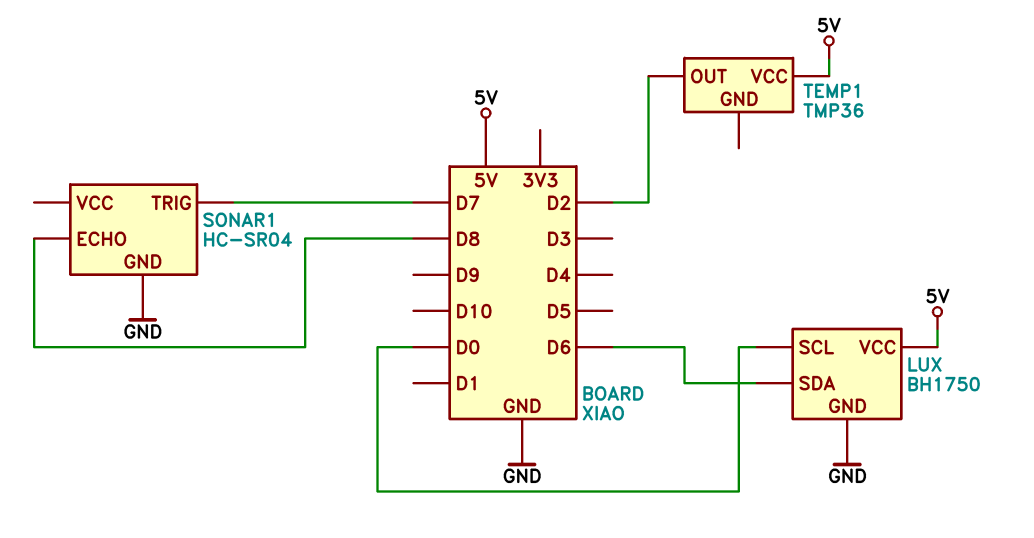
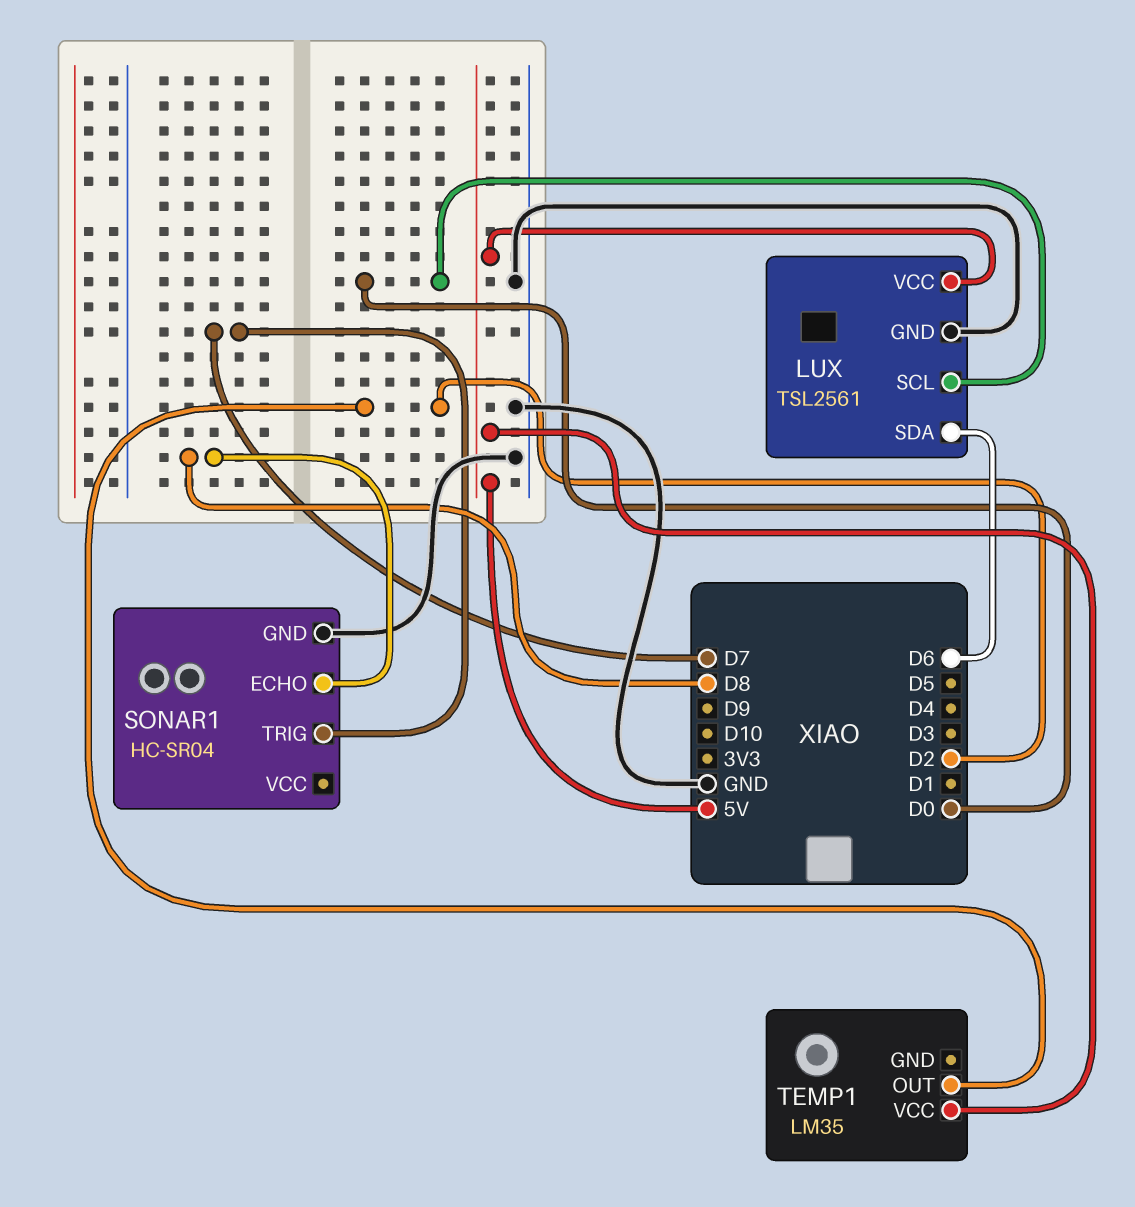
LUX: BH1750 -> TSL2561
TEMP1: TMP36 -> LM35

